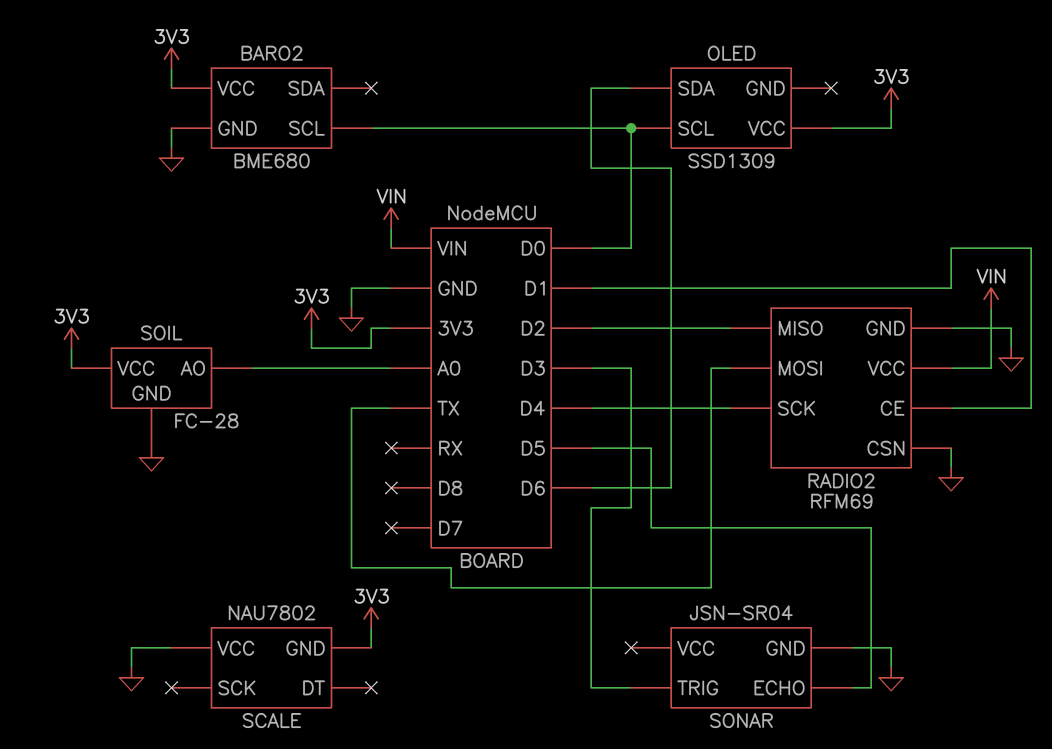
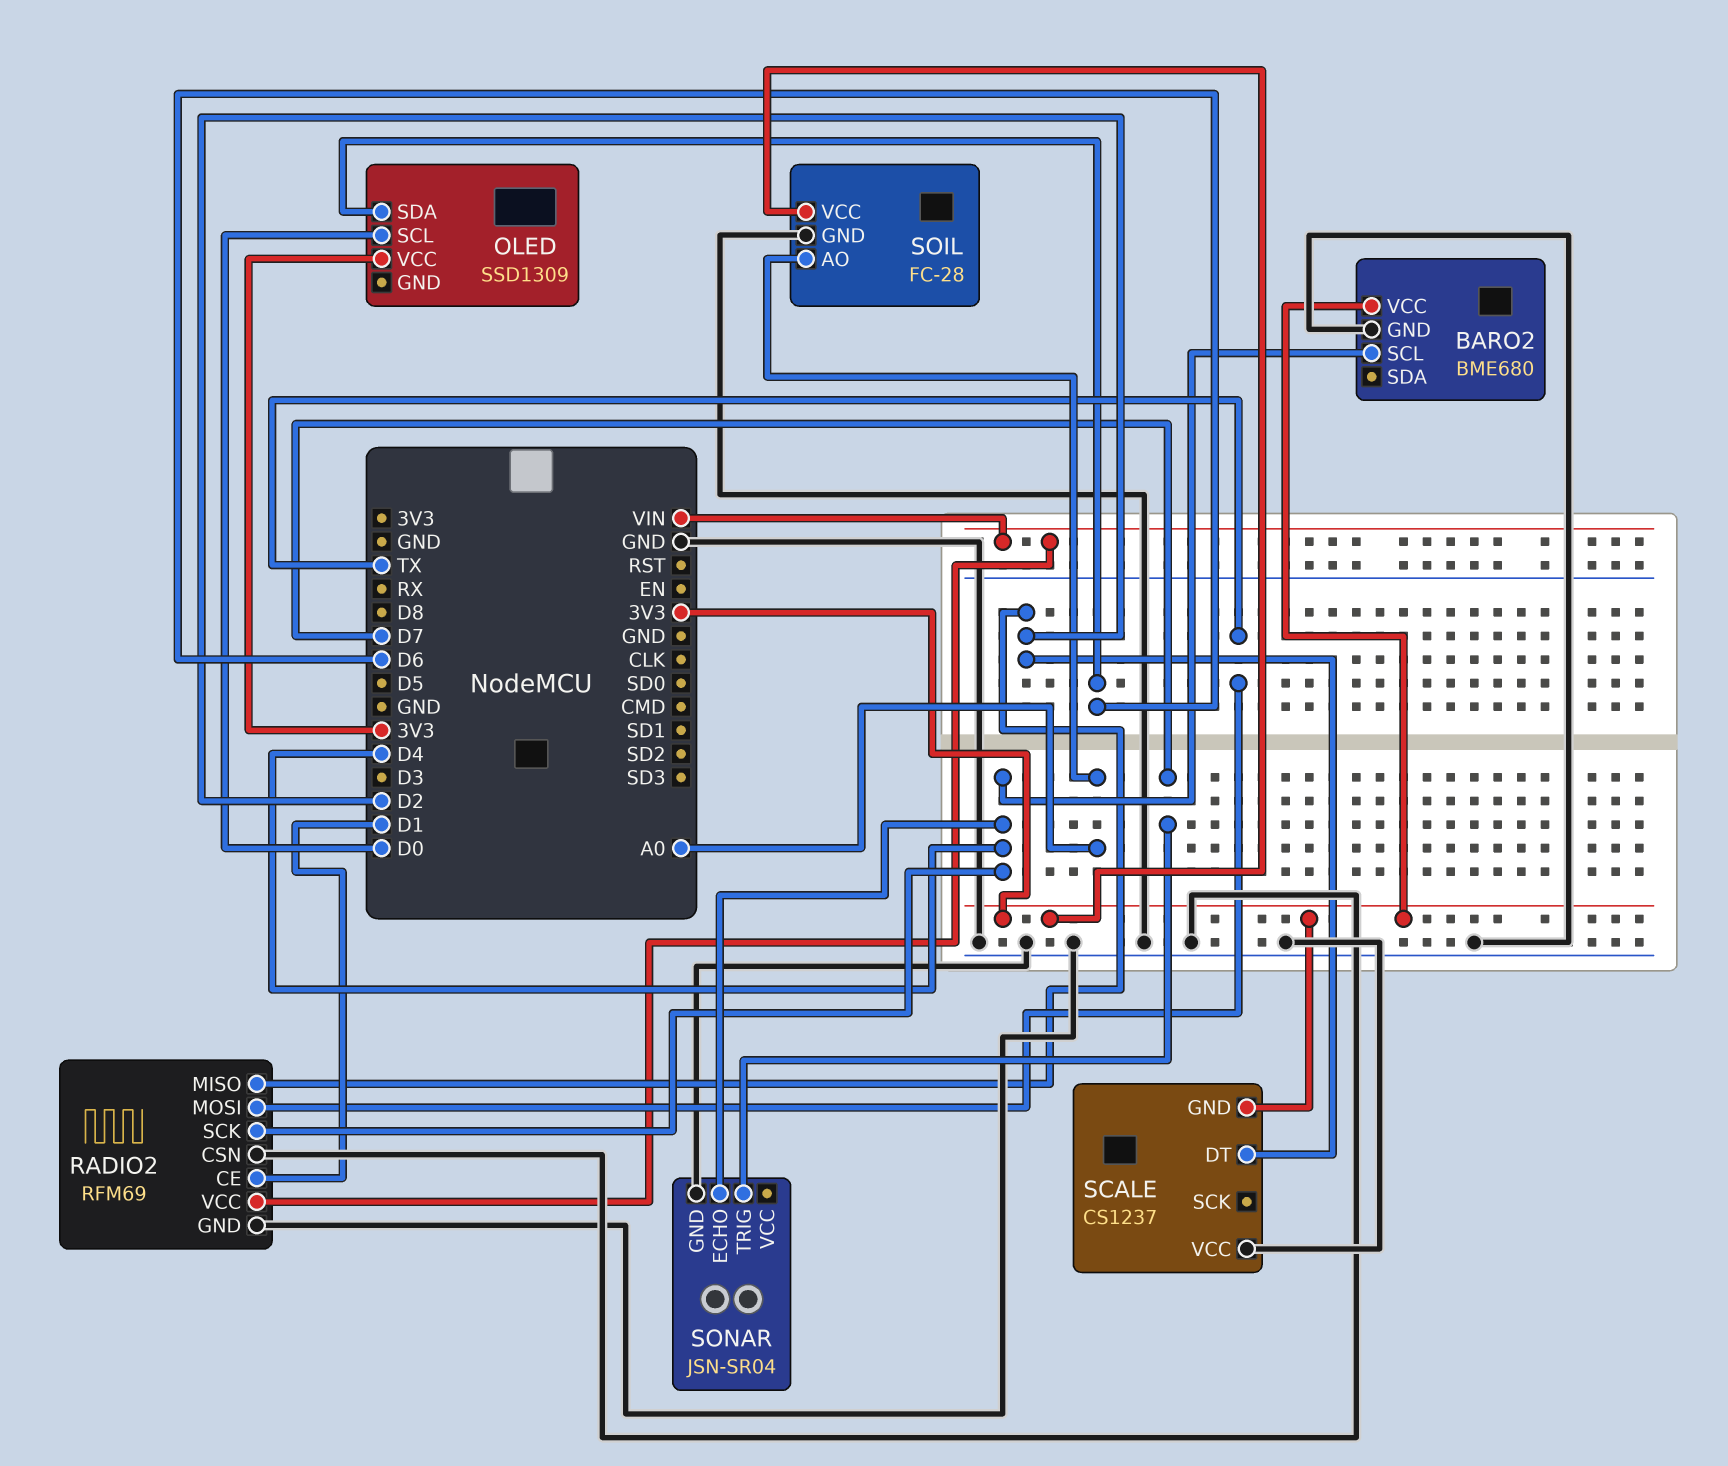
BARO2 pin SCL: D0 -> D4
SCALE: NAU7802 -> CS1237
SCALE pin DT: none -> D2
SONAR pin ECHO: D5 -> D4
SONAR pin TRIG: D3 -> D7

